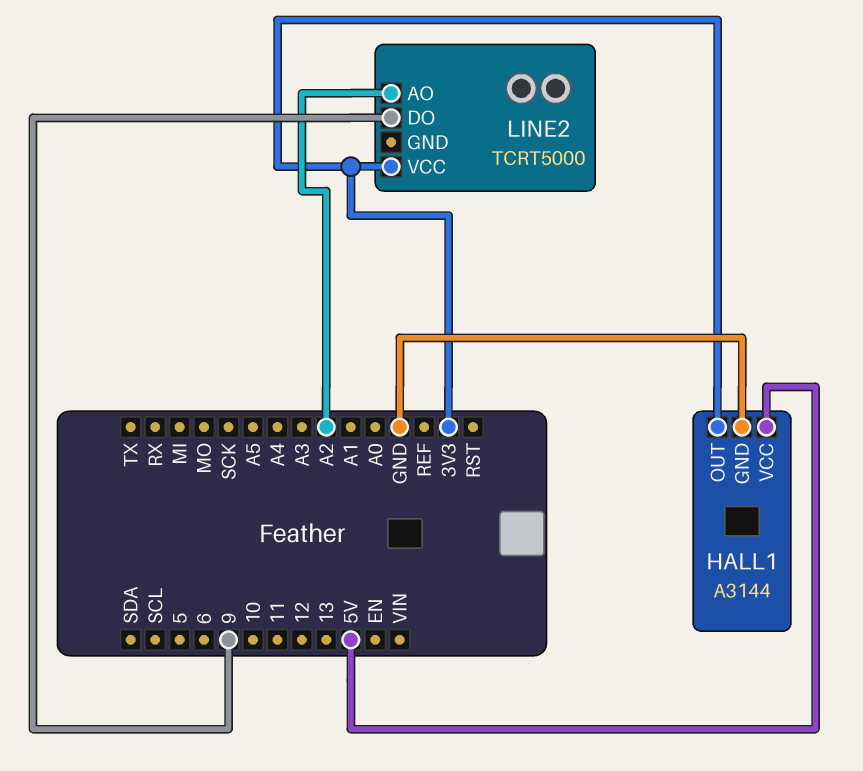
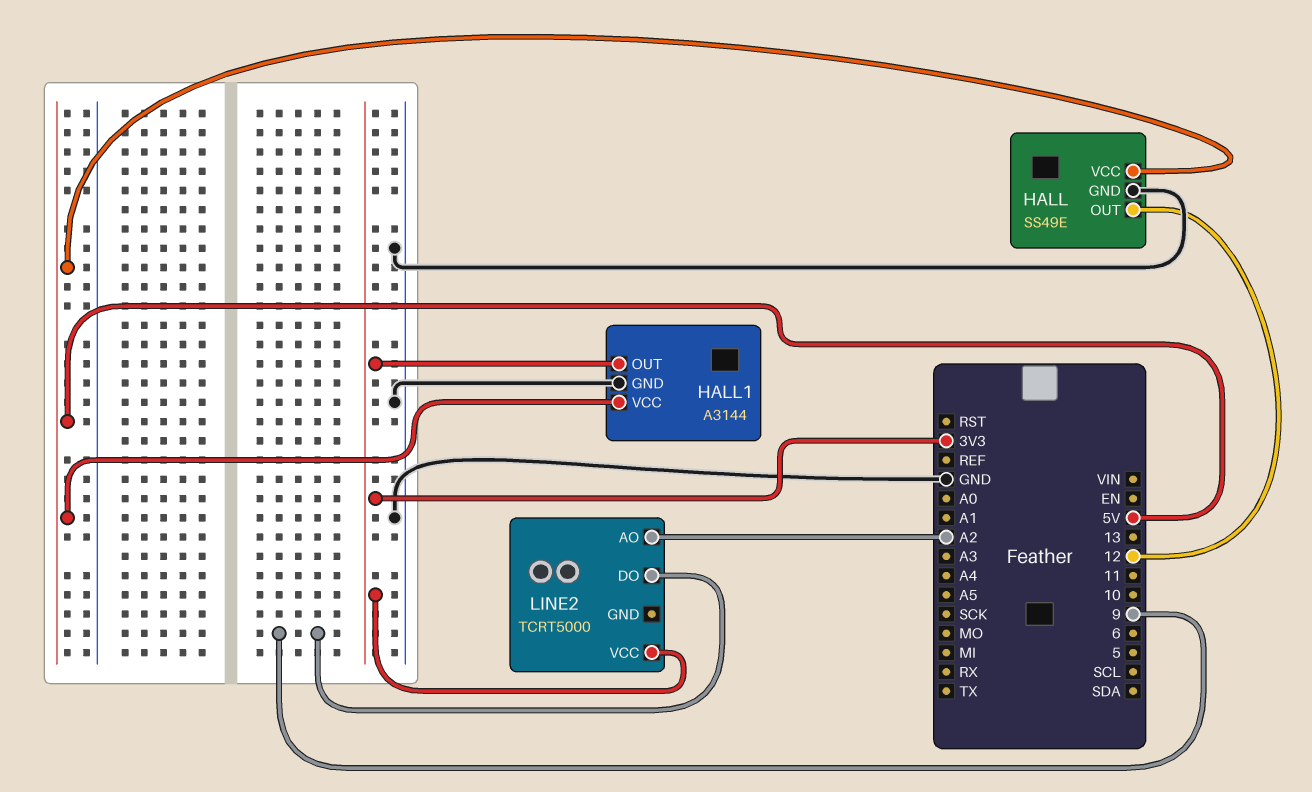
HALL: none -> SS49E
HALL pin GND: none -> GND
HALL pin OUT: none -> 12
HALL pin VCC: none -> 5V

